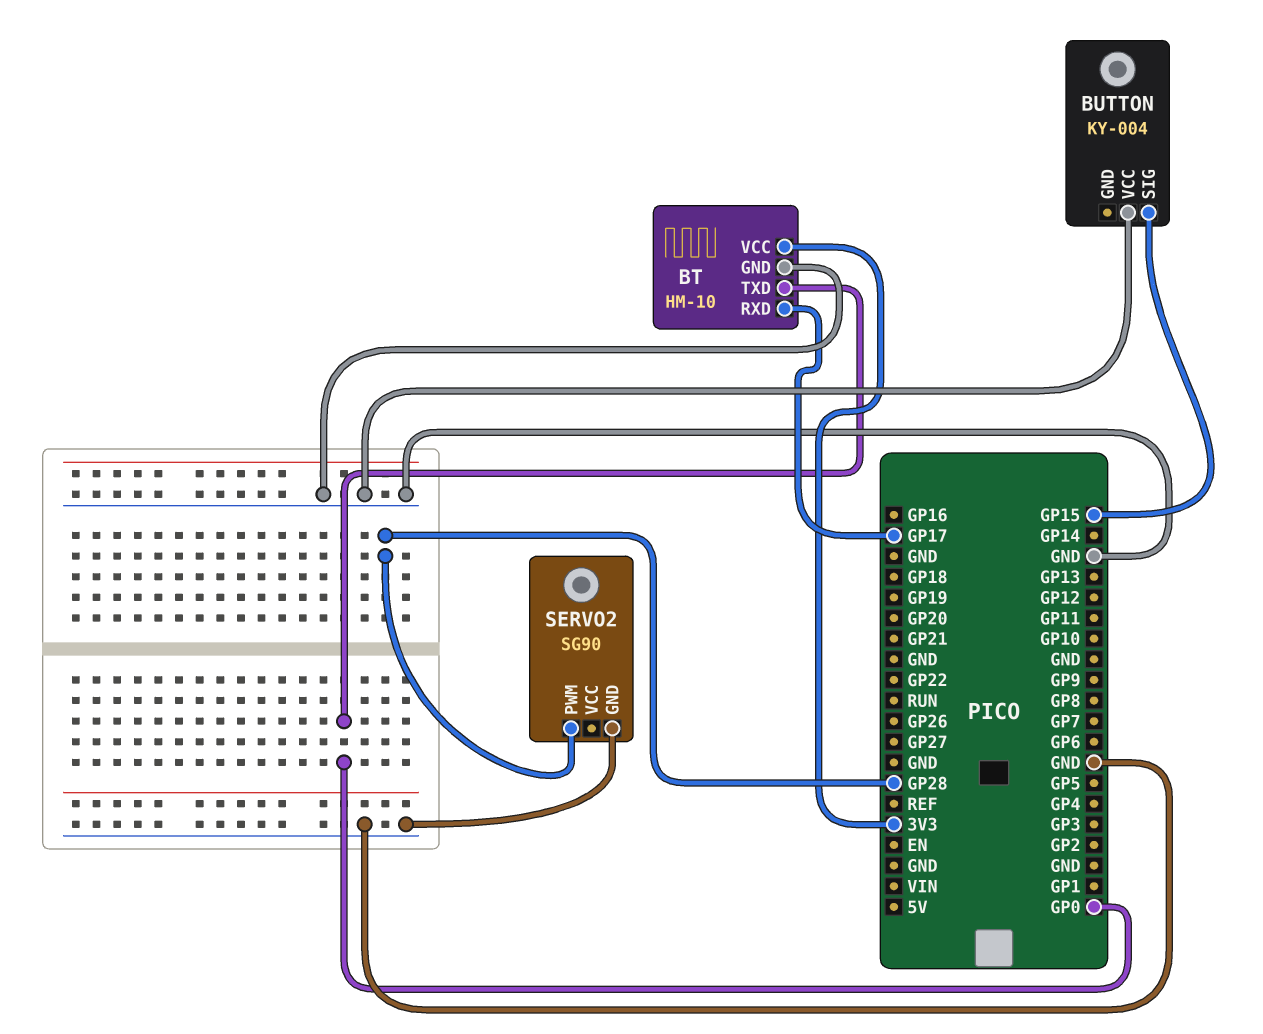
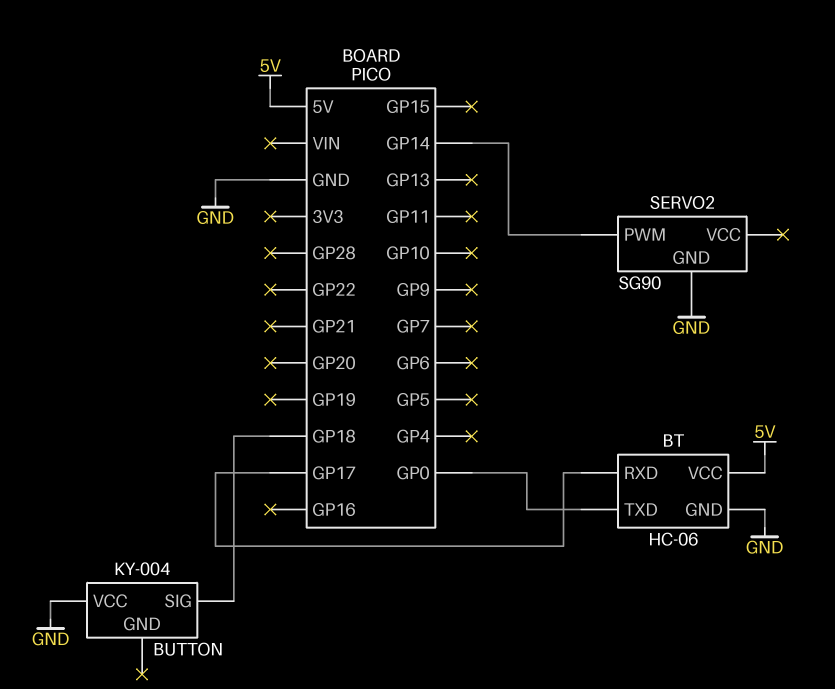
BT: HM-10 -> HC-06
BT pin VCC: 3V3 -> 5V
BUTTON pin SIG: GP15 -> GP18
SERVO2 pin PWM: GP28 -> GP14

